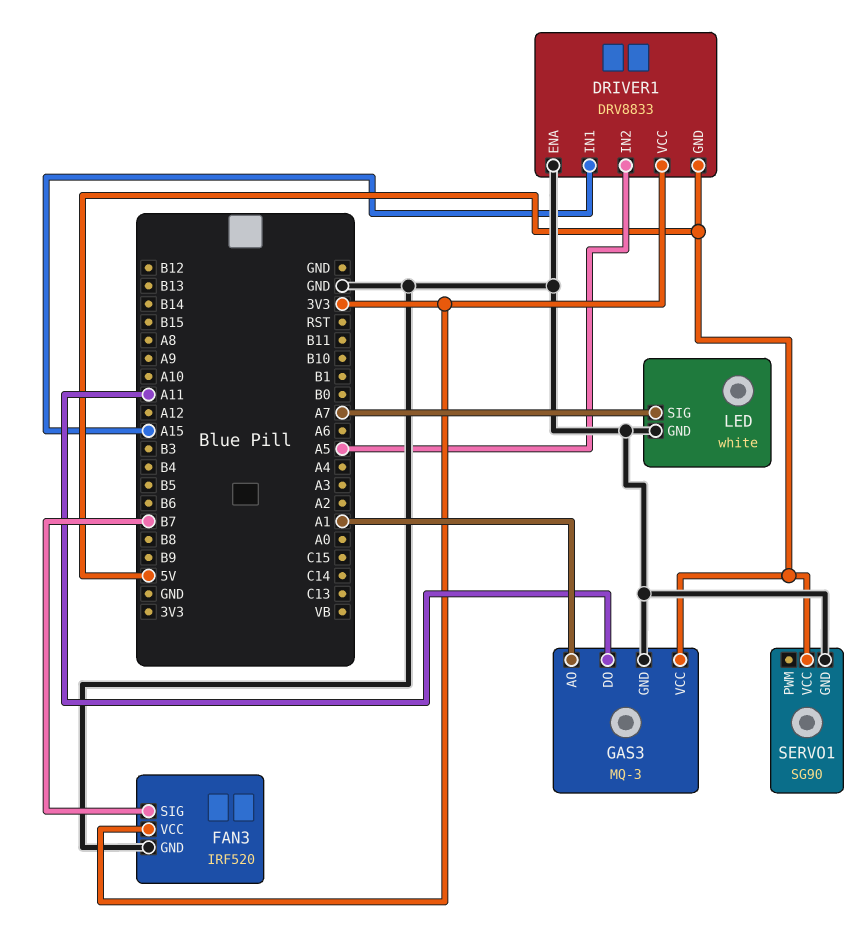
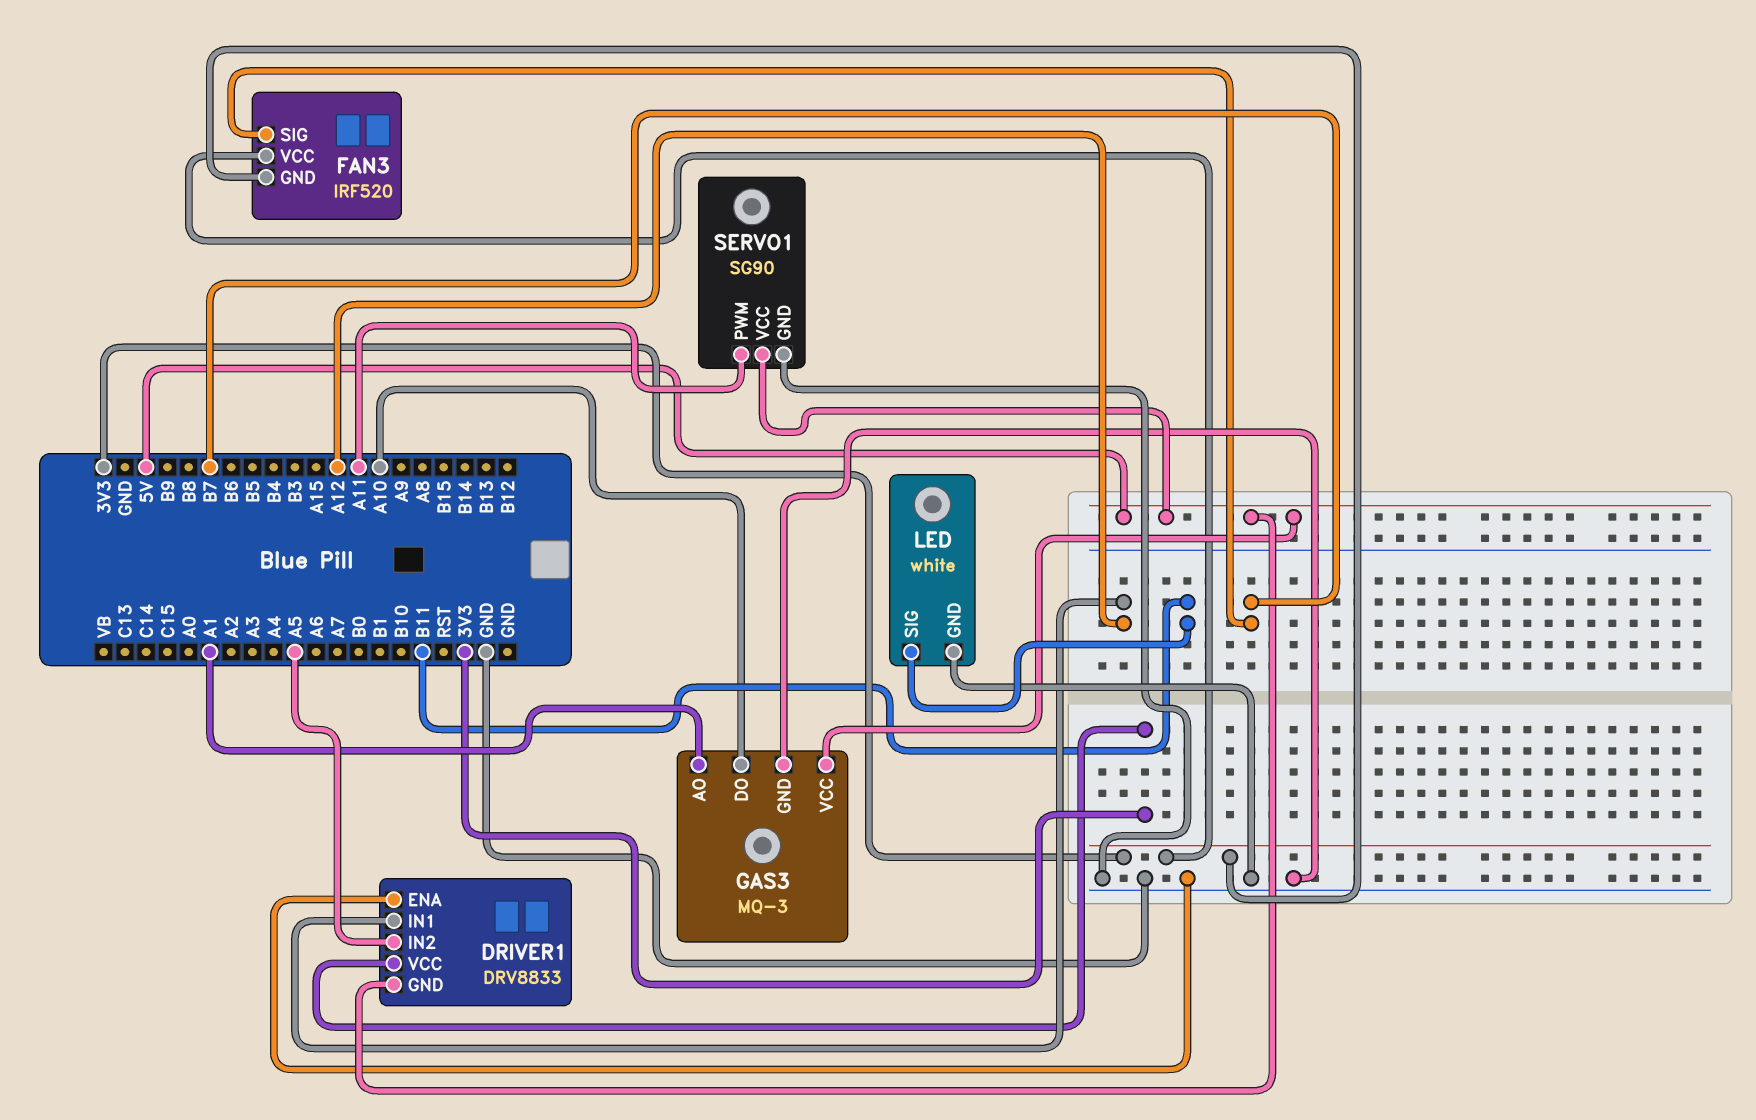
DRIVER1 pin IN1: A15 -> A12
FAN3 pin GND: GND -> 3V3
GAS3 pin DO: A11 -> A10
LED pin SIG: A7 -> B11
SERVO1 pin PWM: none -> A11

